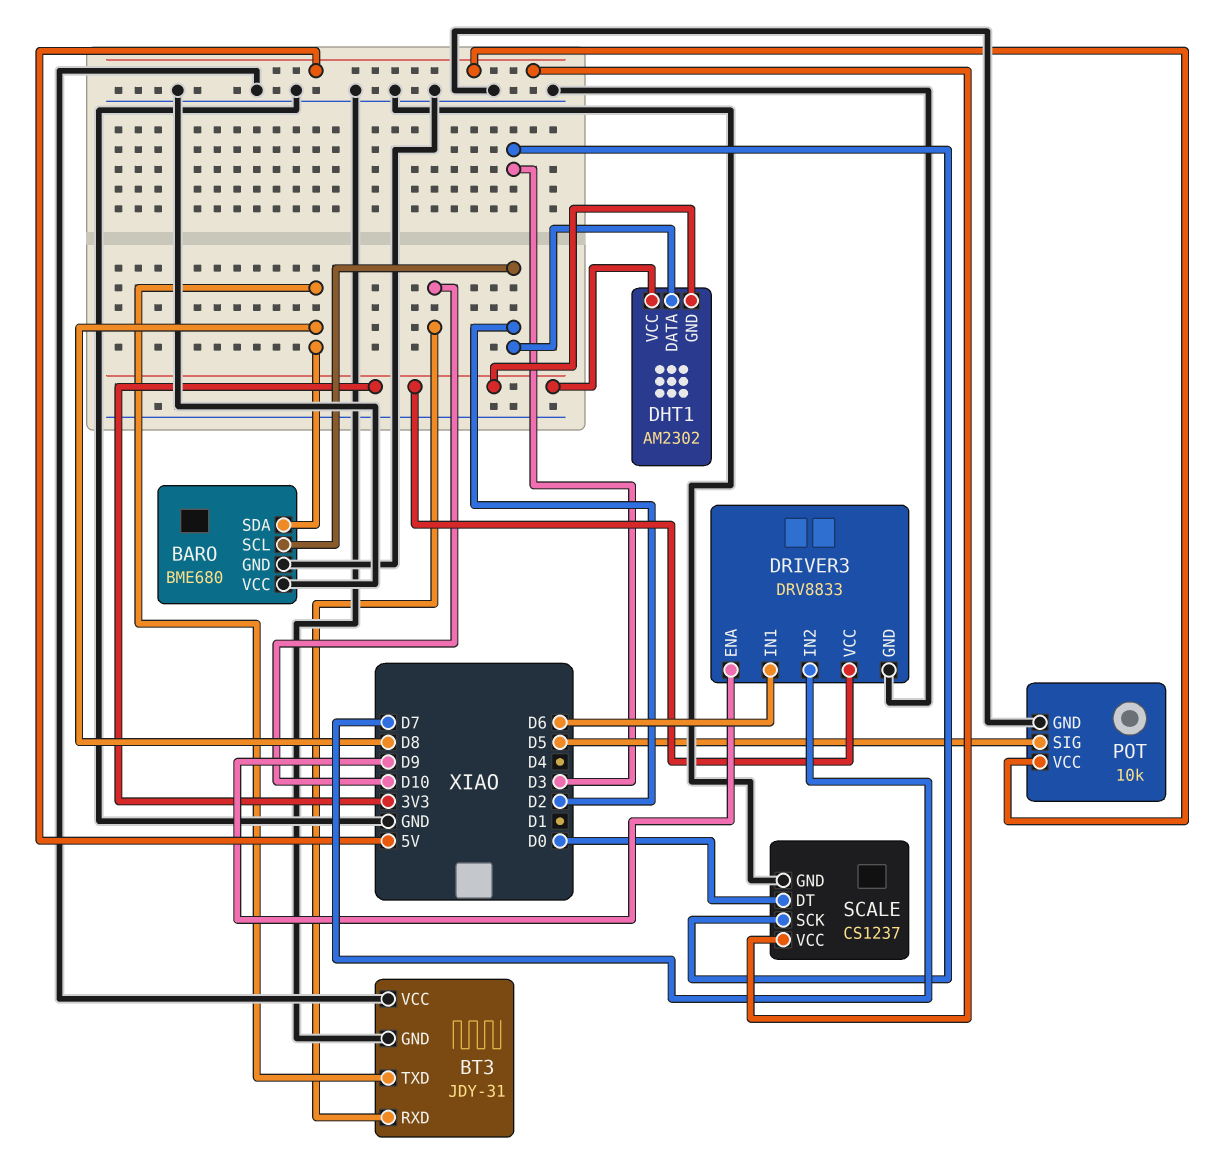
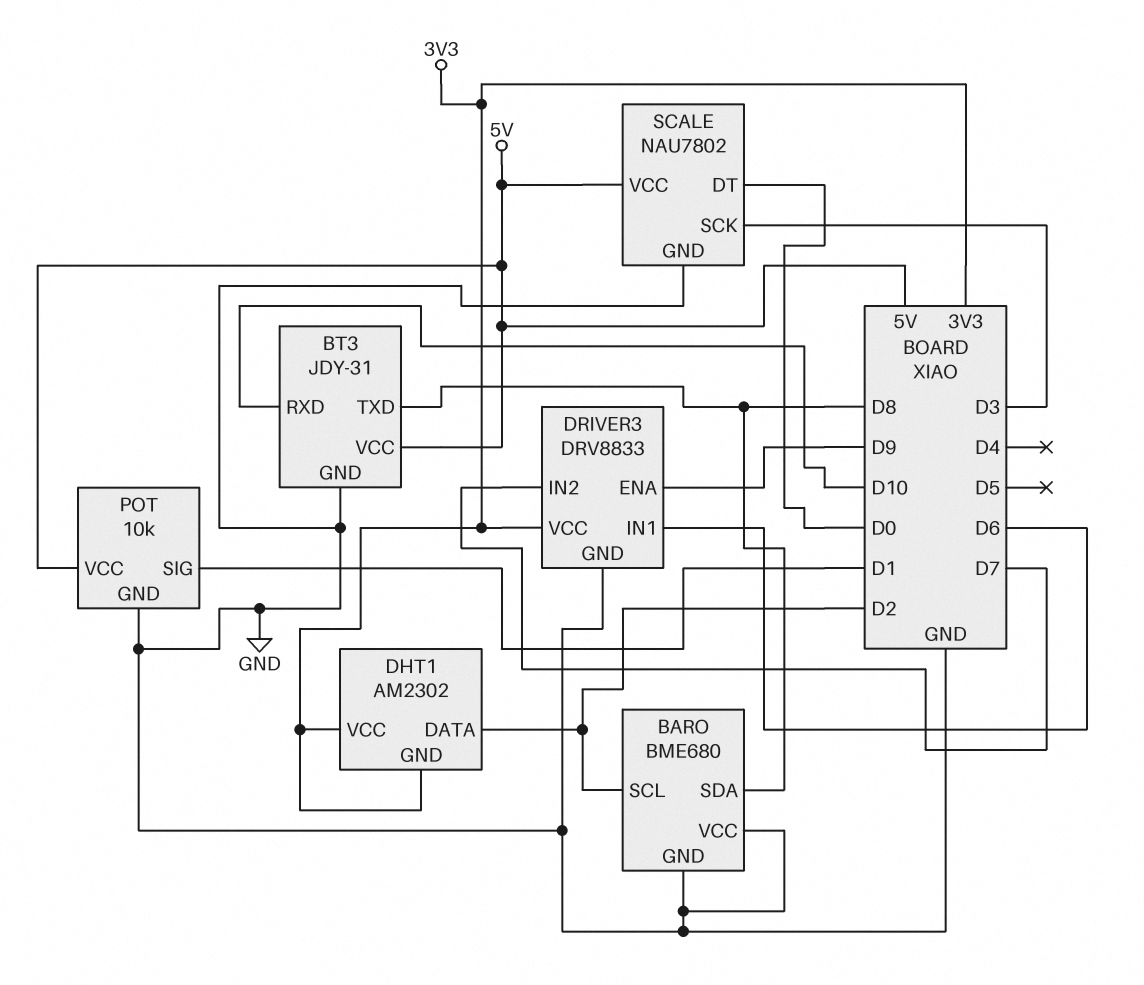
BT3 pin VCC: GND -> 5V
POT pin SIG: D5 -> D1
SCALE: CS1237 -> NAU7802

